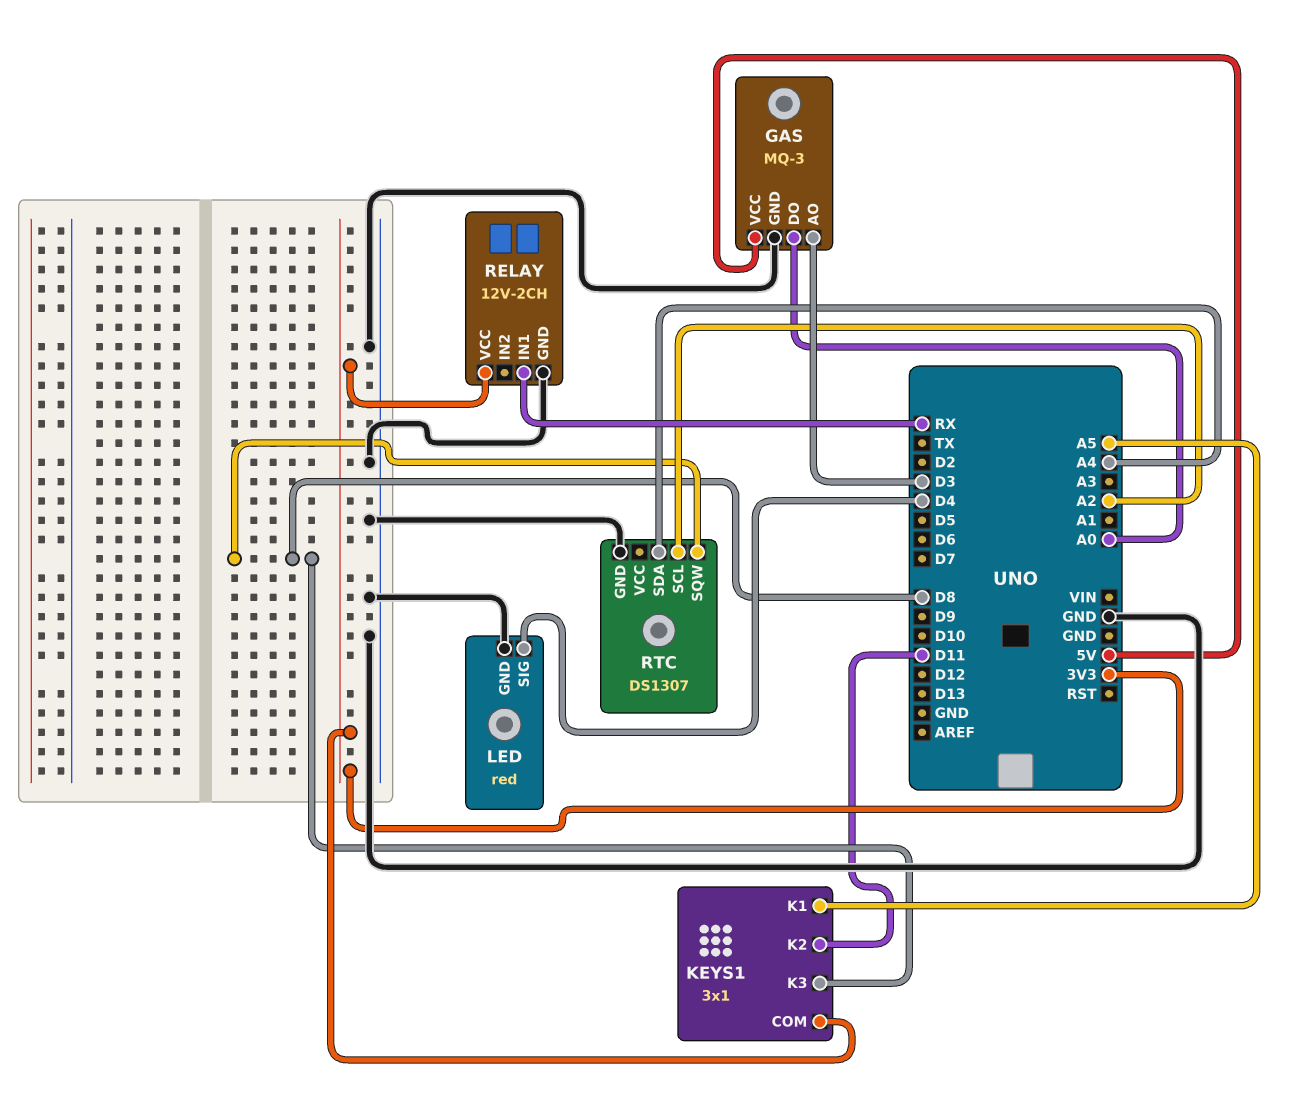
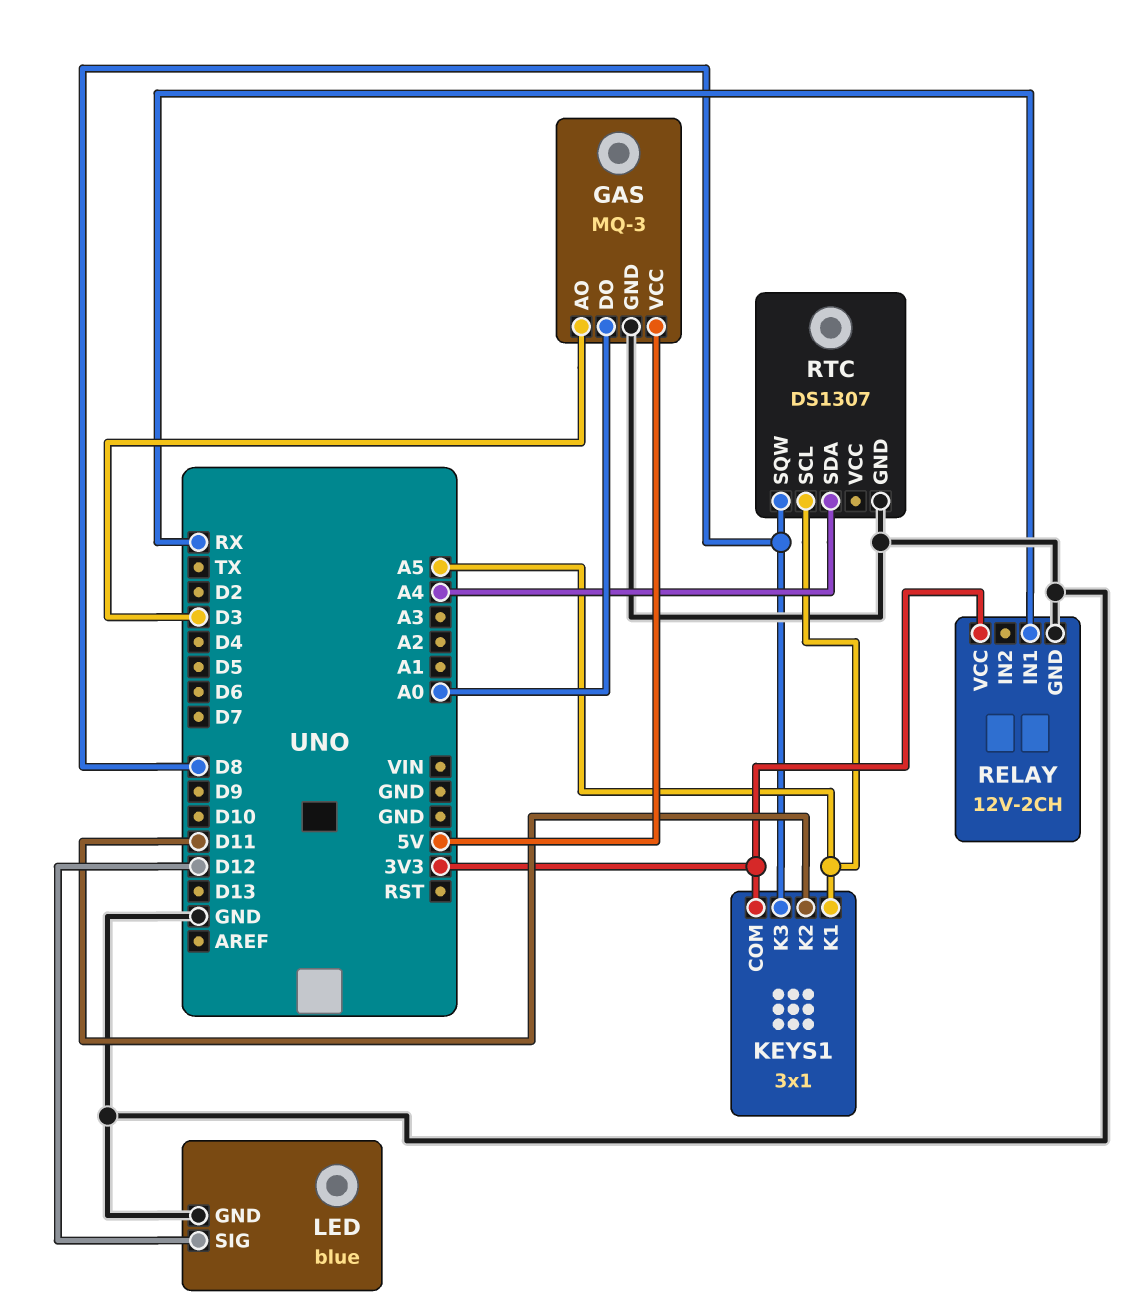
LED: red -> blue
LED pin SIG: D4 -> D12
RTC pin SCL: A2 -> A5

